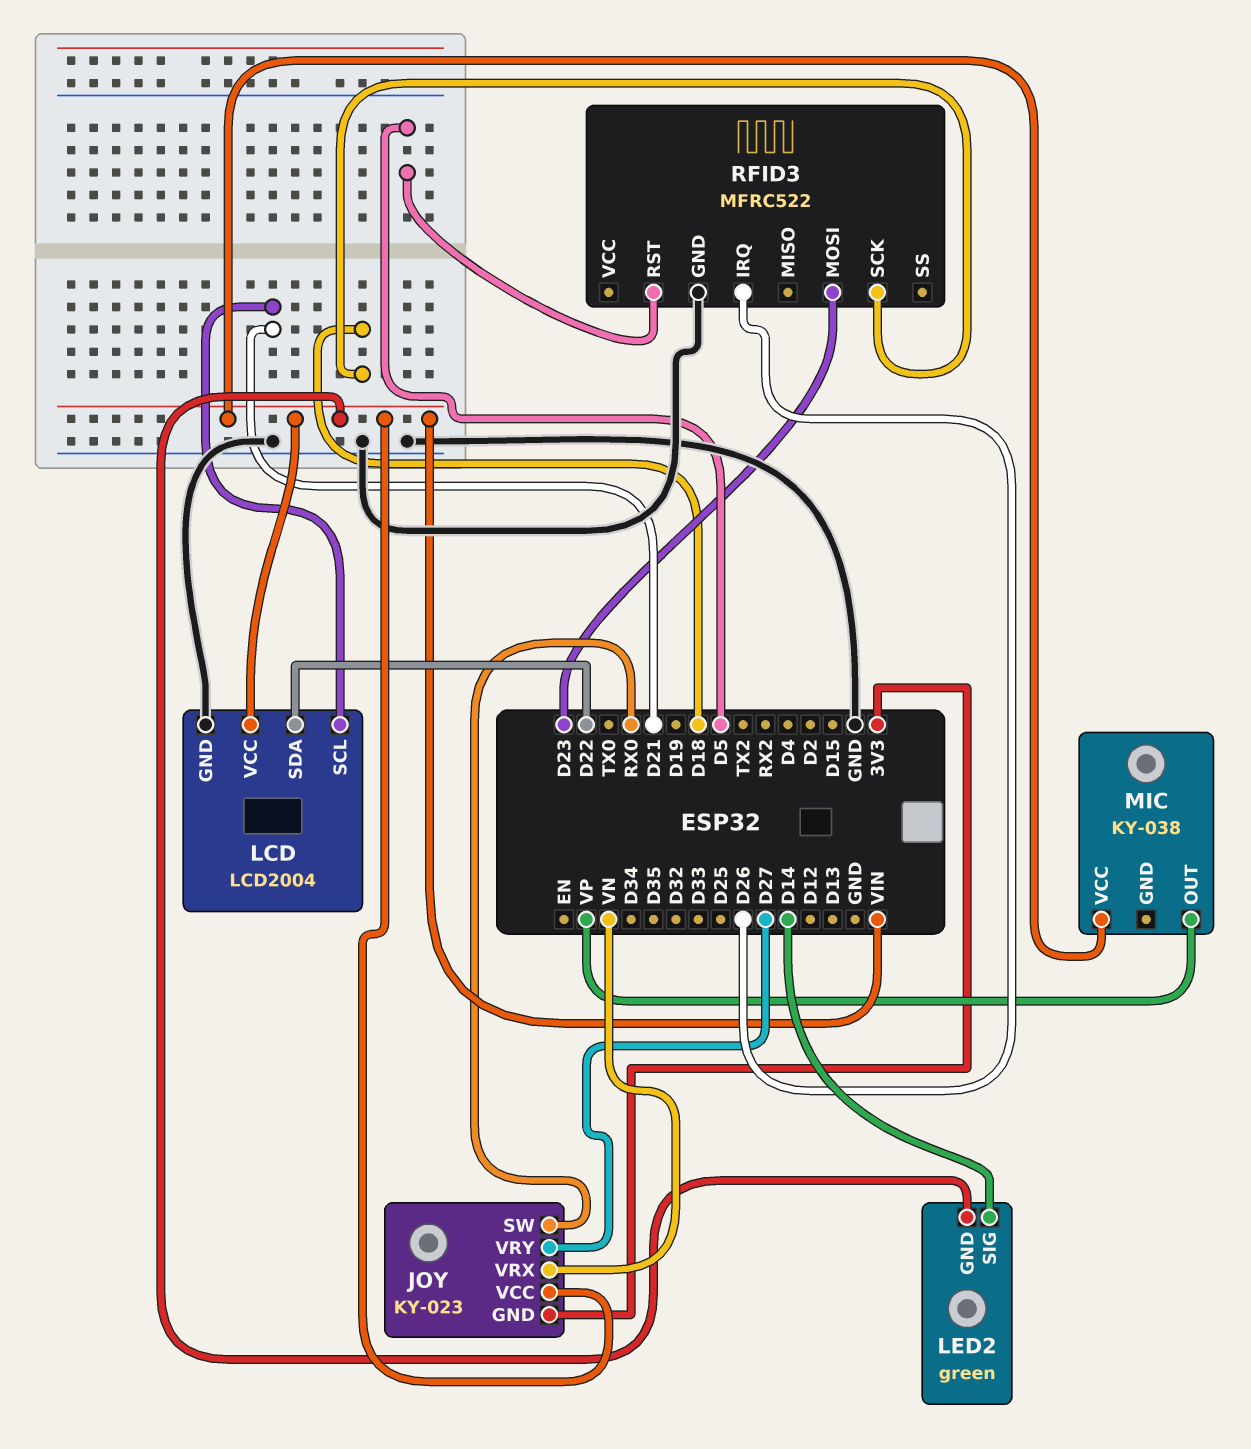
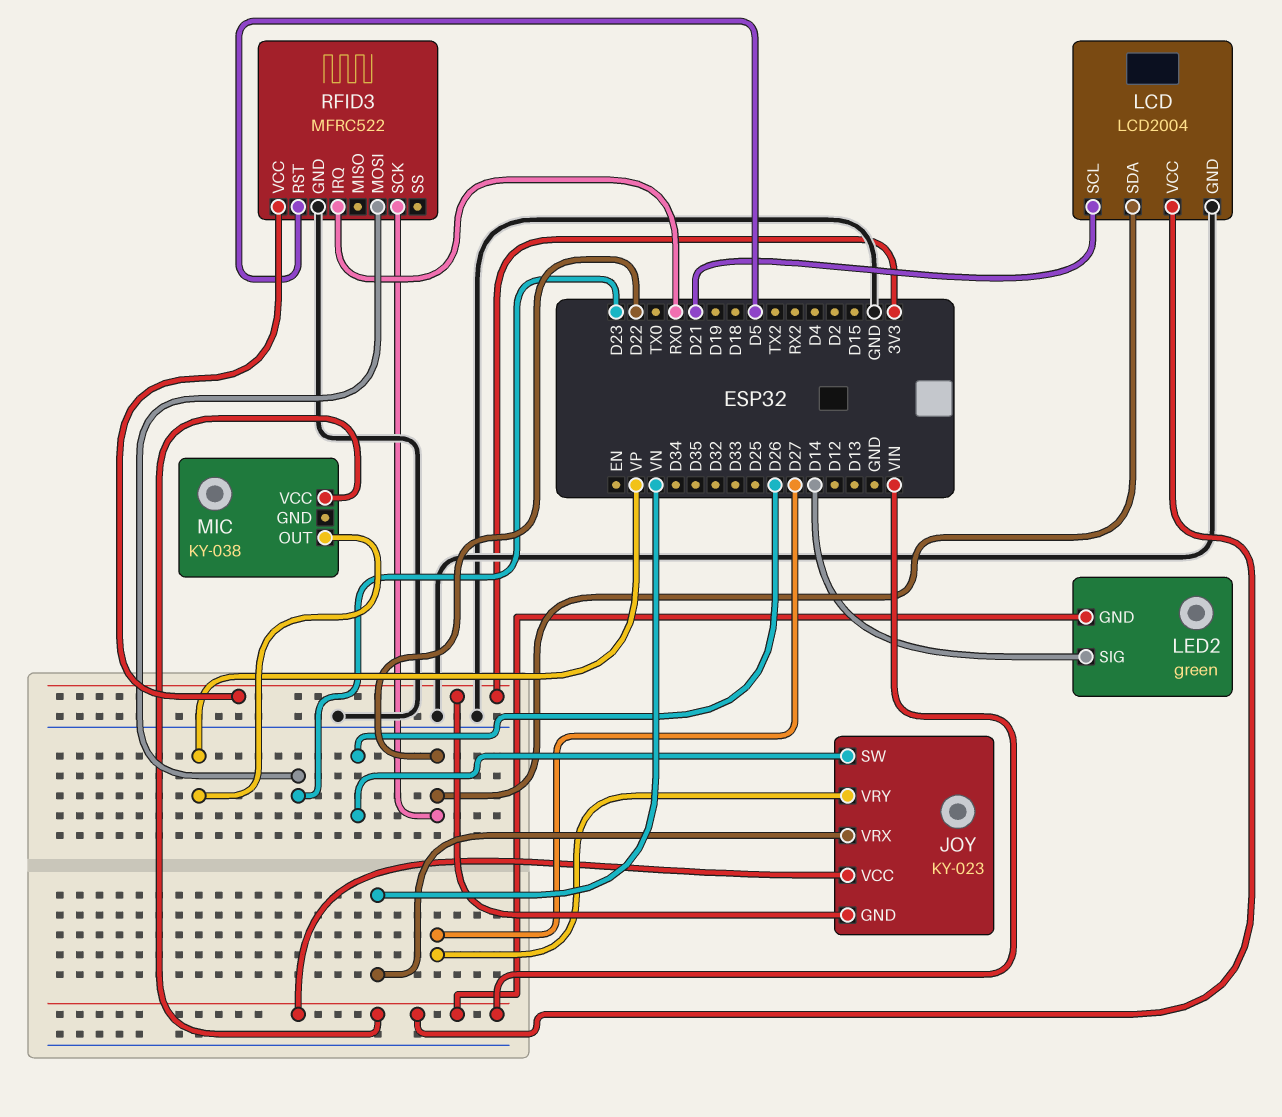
JOY pin SW: RX0 -> D26
RFID3 pin IRQ: D26 -> RX0
RFID3 pin SCK: D18 -> D22
RFID3 pin VCC: none -> 3V3

